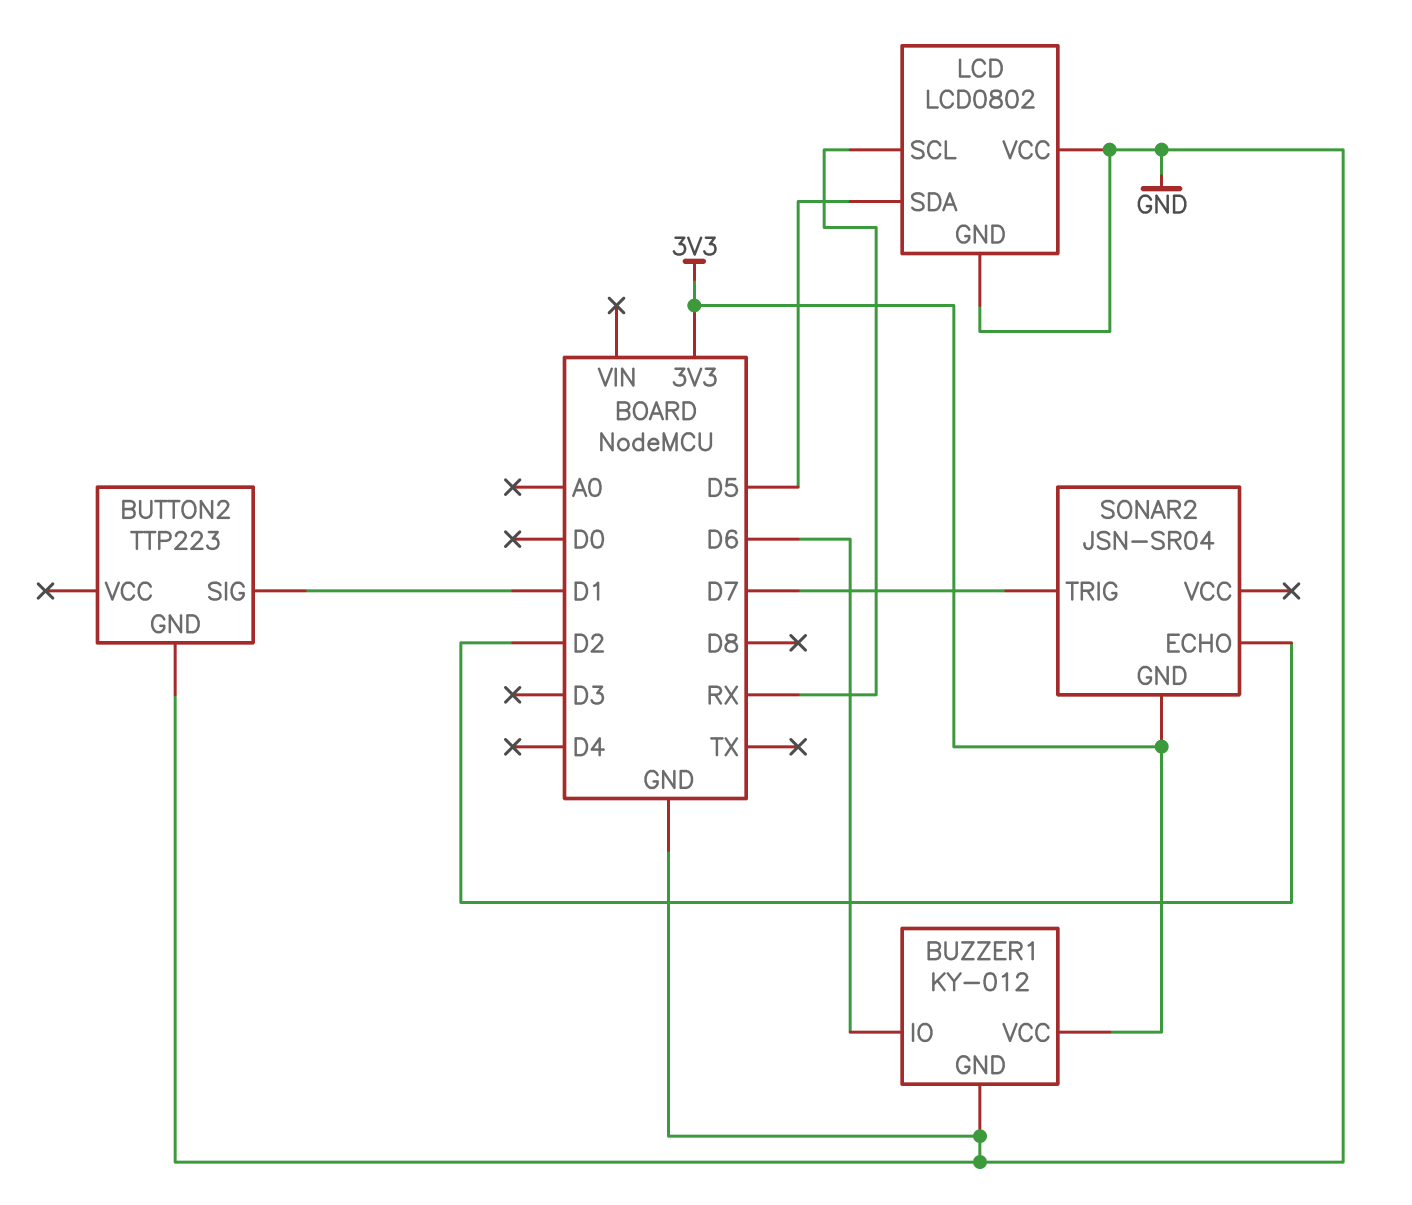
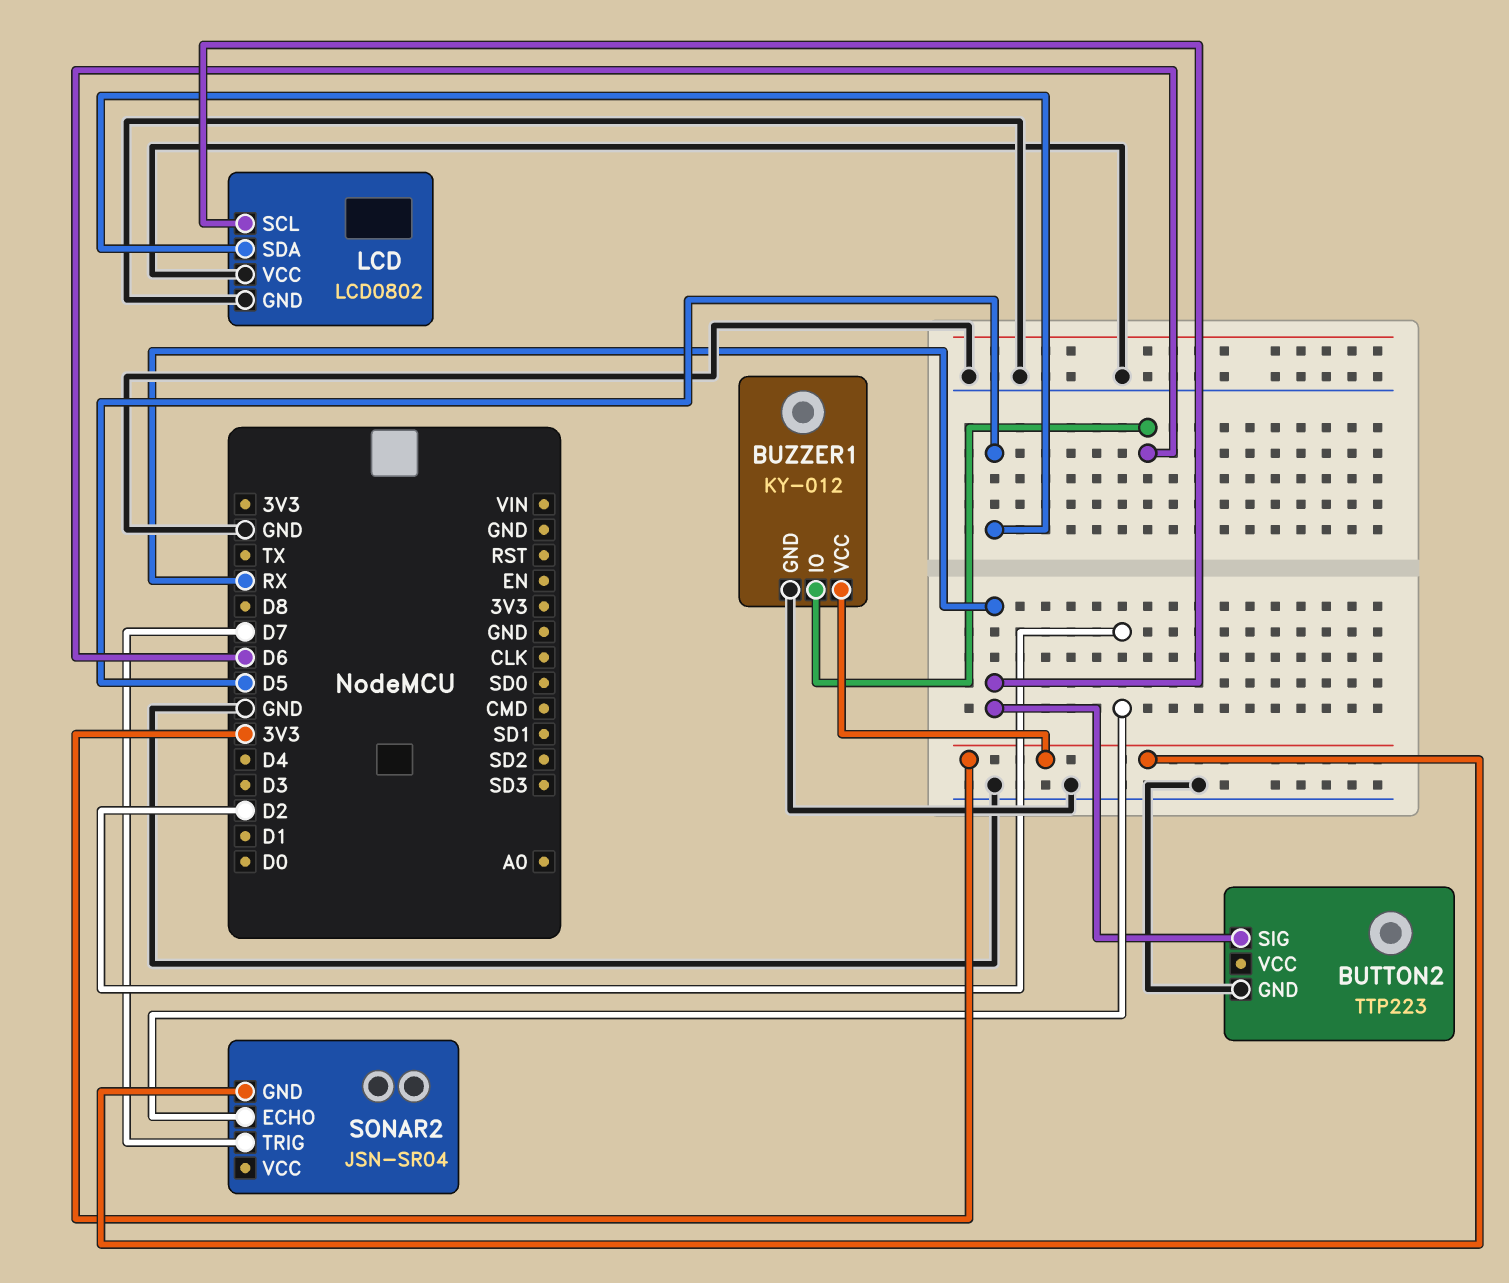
BUTTON2 pin SIG: D1 -> RX

